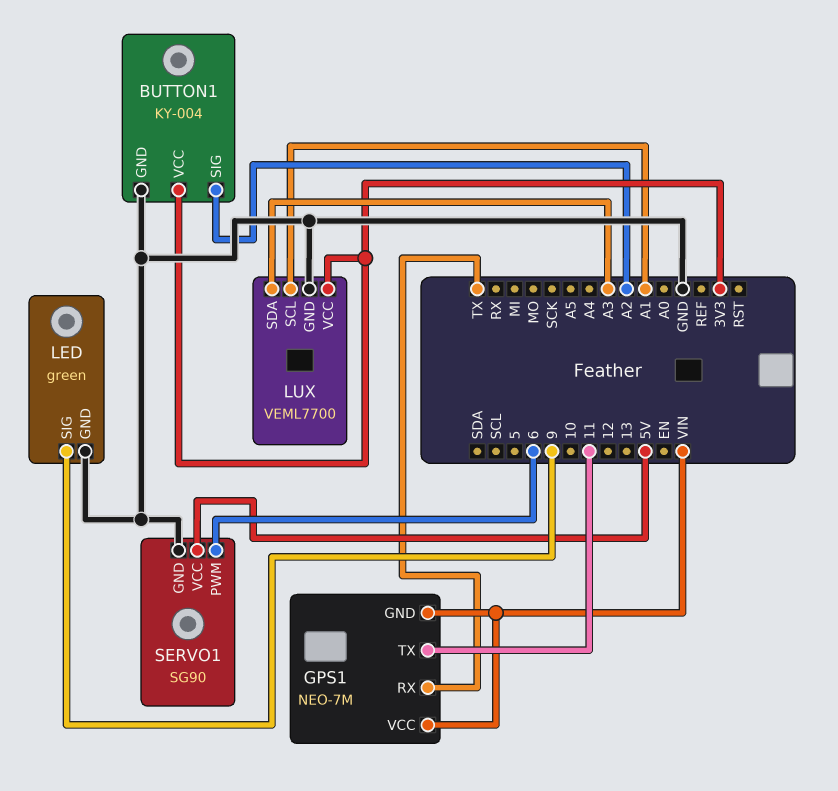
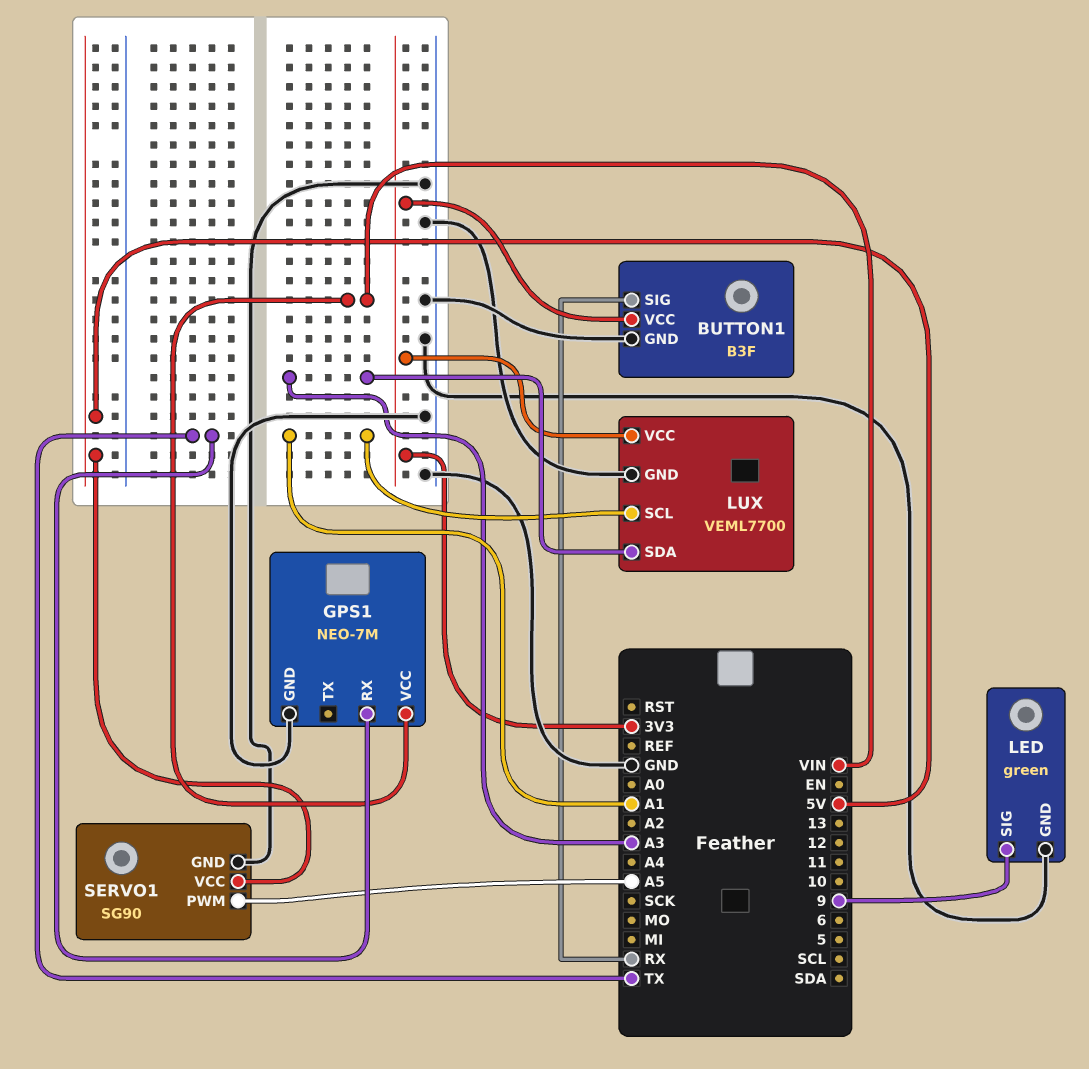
BUTTON1: KY-004 -> B3F
BUTTON1 pin SIG: A2 -> RX
GPS1 pin GND: VIN -> GND
GPS1 pin TX: 11 -> none
SERVO1 pin PWM: 6 -> A5

